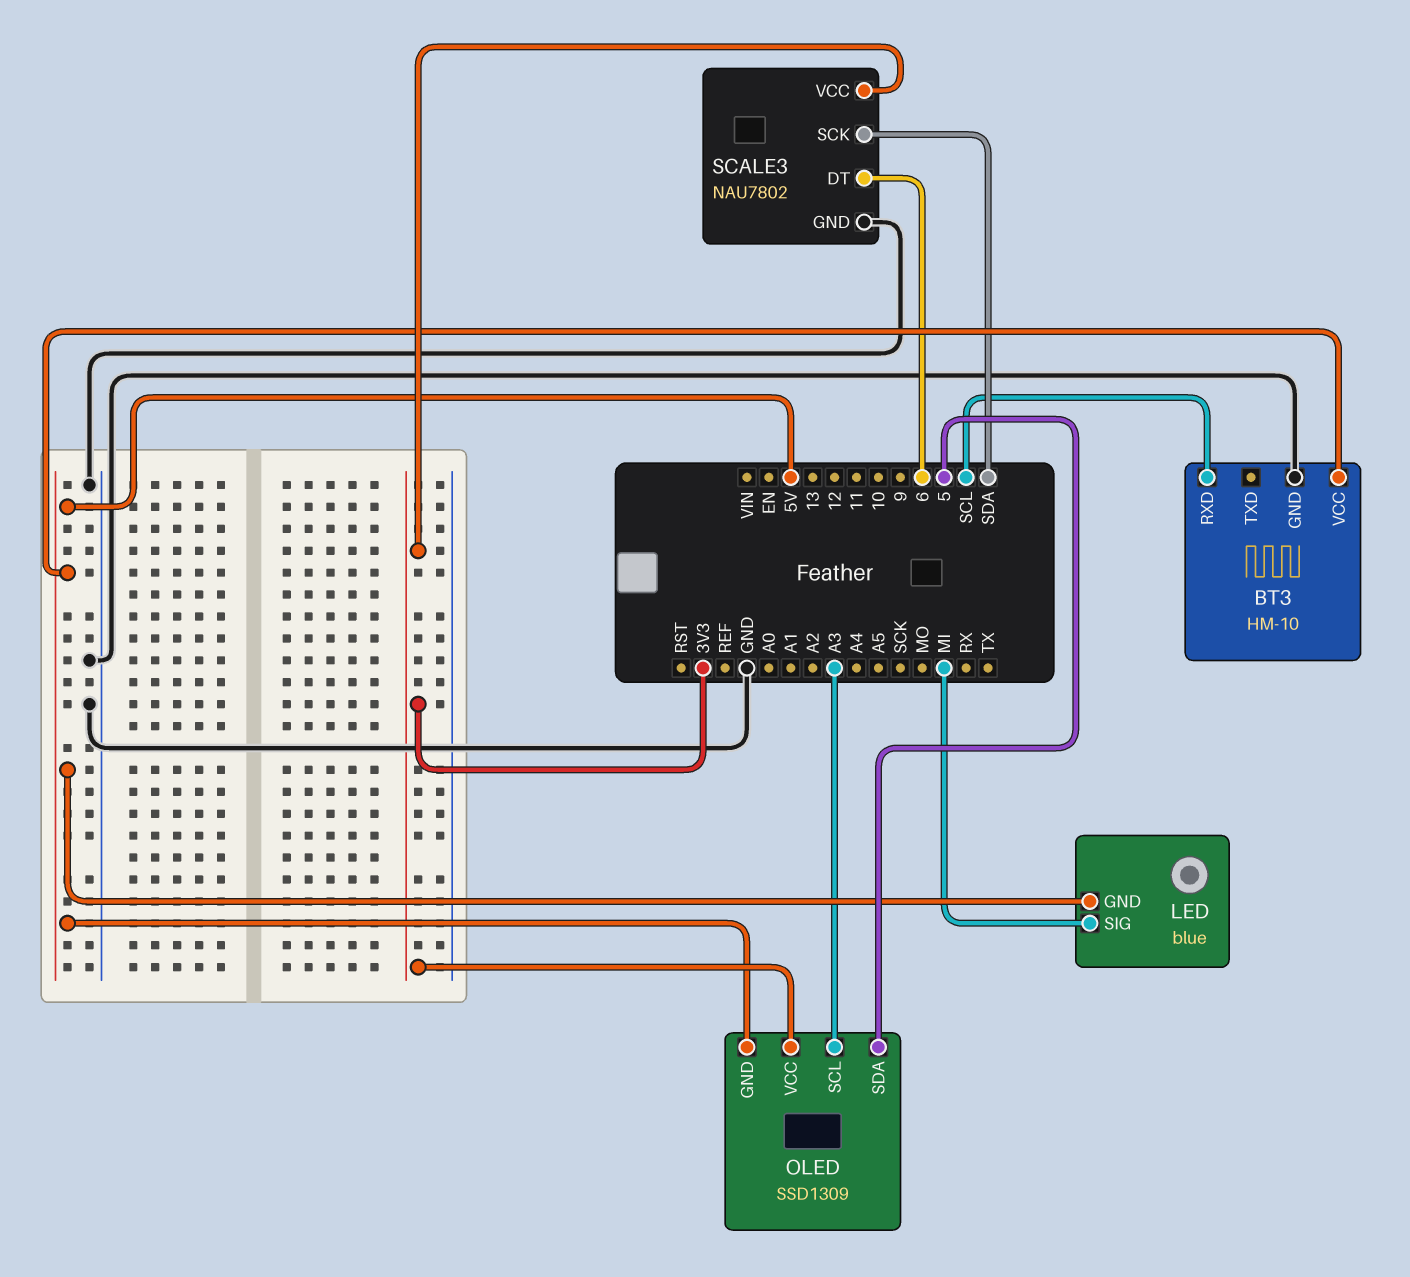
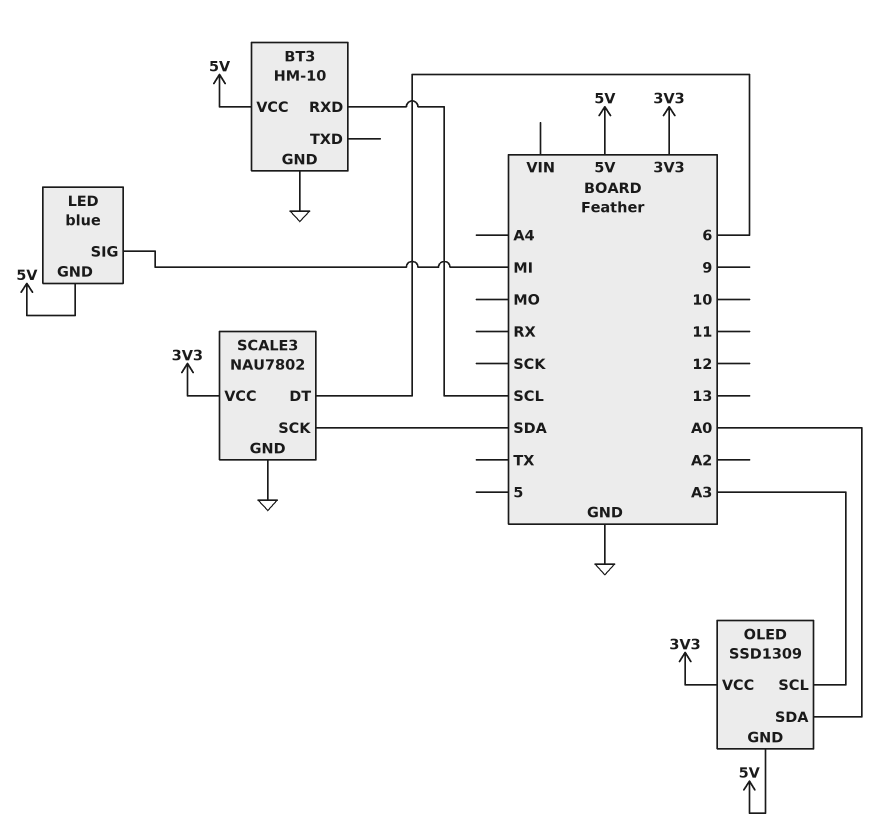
OLED pin SDA: 5 -> A0

